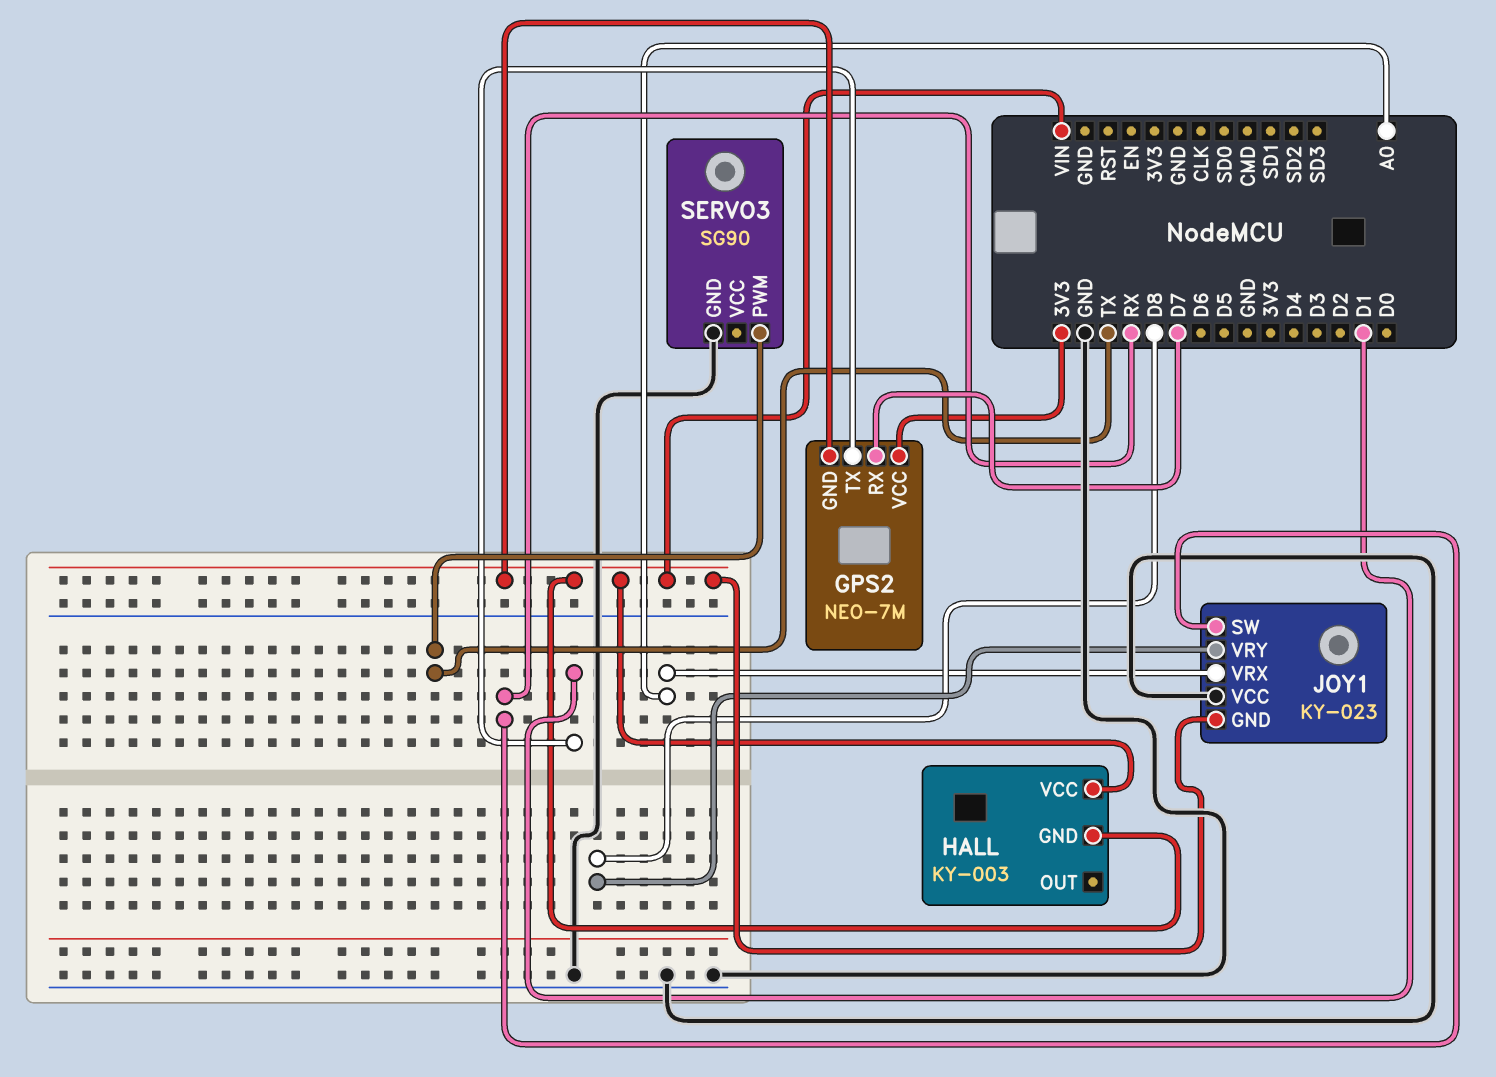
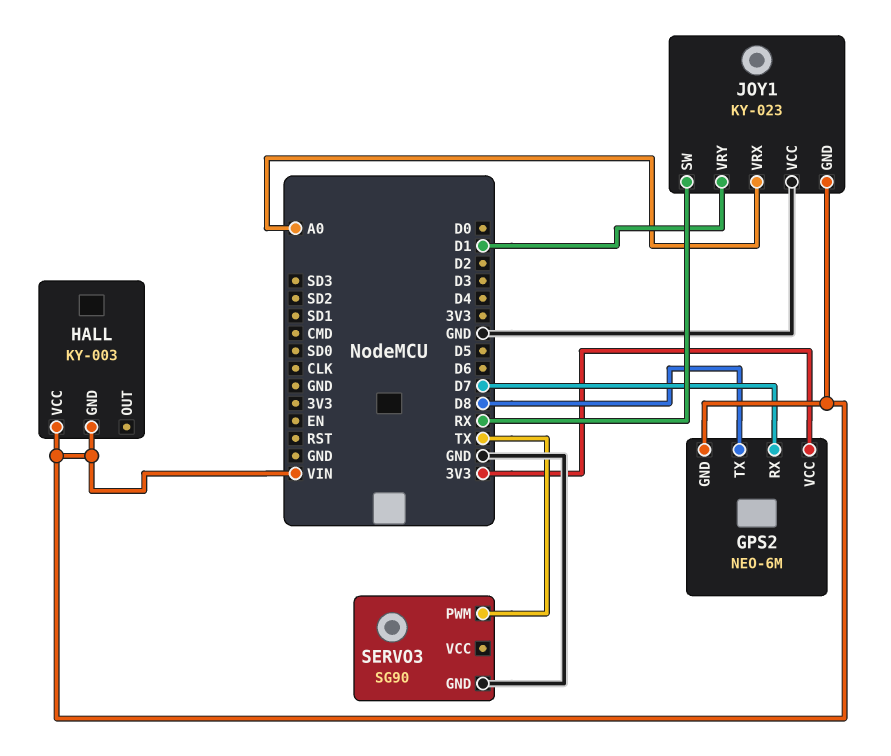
GPS2: NEO-7M -> NEO-6M
GPS2 pin TX: D1 -> D8
JOY1 pin VRY: D8 -> D1

